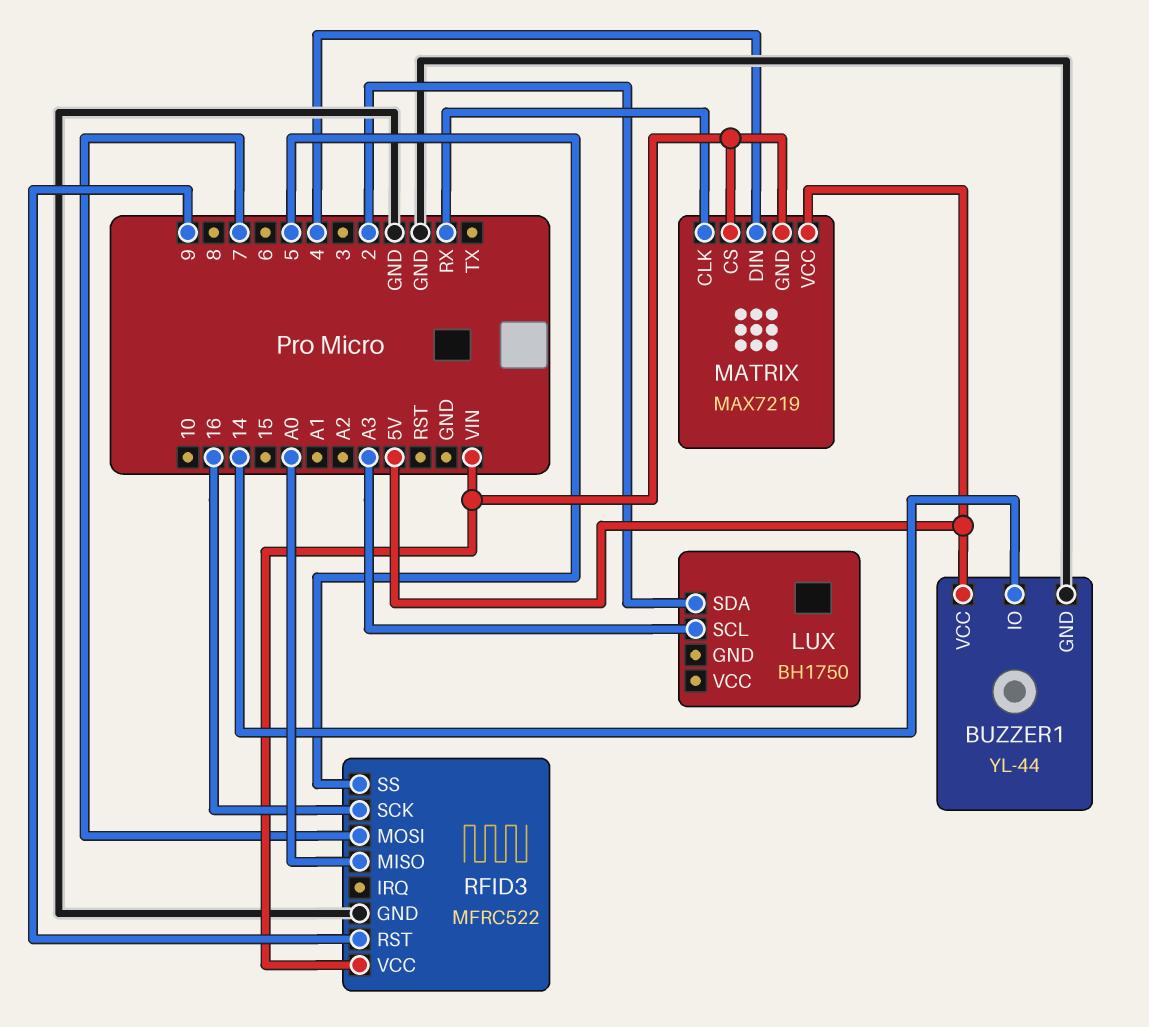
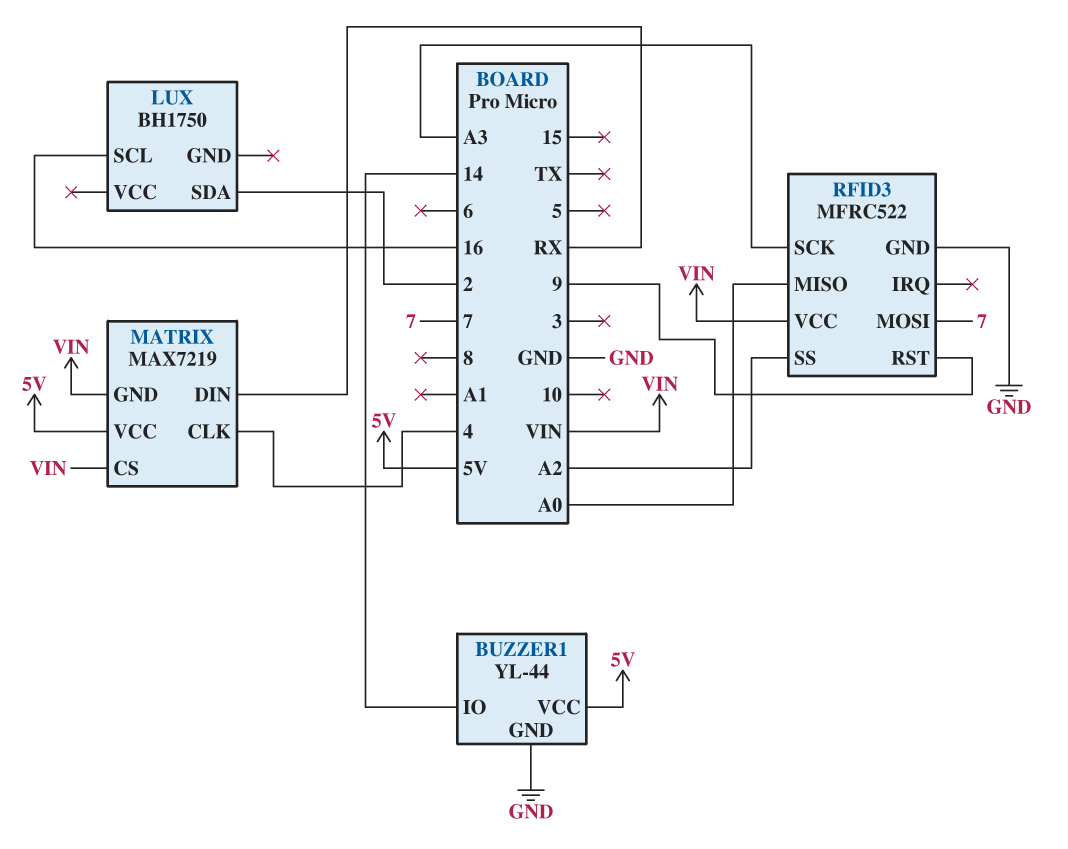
LUX pin SCL: A3 -> 16
MATRIX pin CLK: RX -> 4
MATRIX pin DIN: 4 -> RX
RFID3 pin SCK: 16 -> A3
RFID3 pin SS: 5 -> A2

